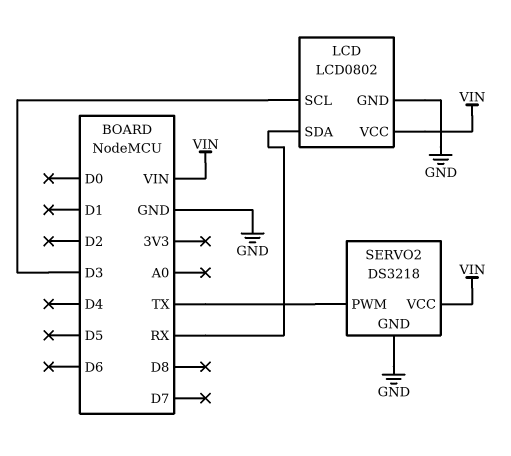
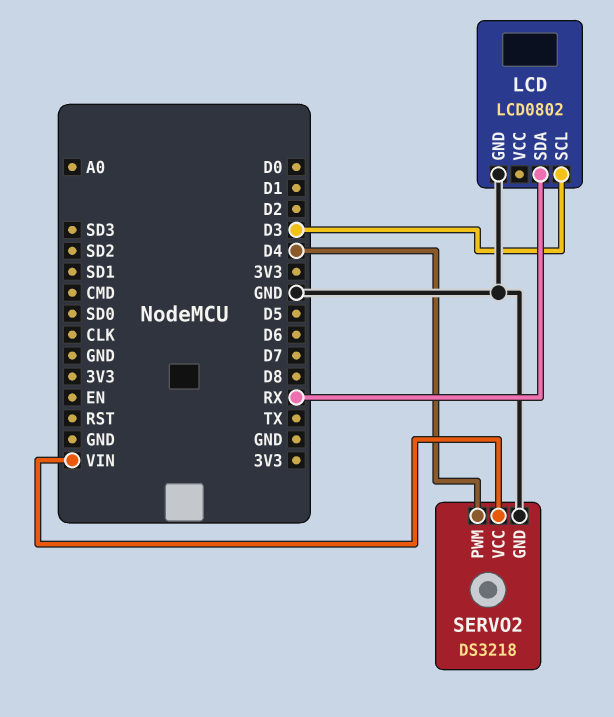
LCD pin VCC: VIN -> none
SERVO2 pin PWM: TX -> D4

